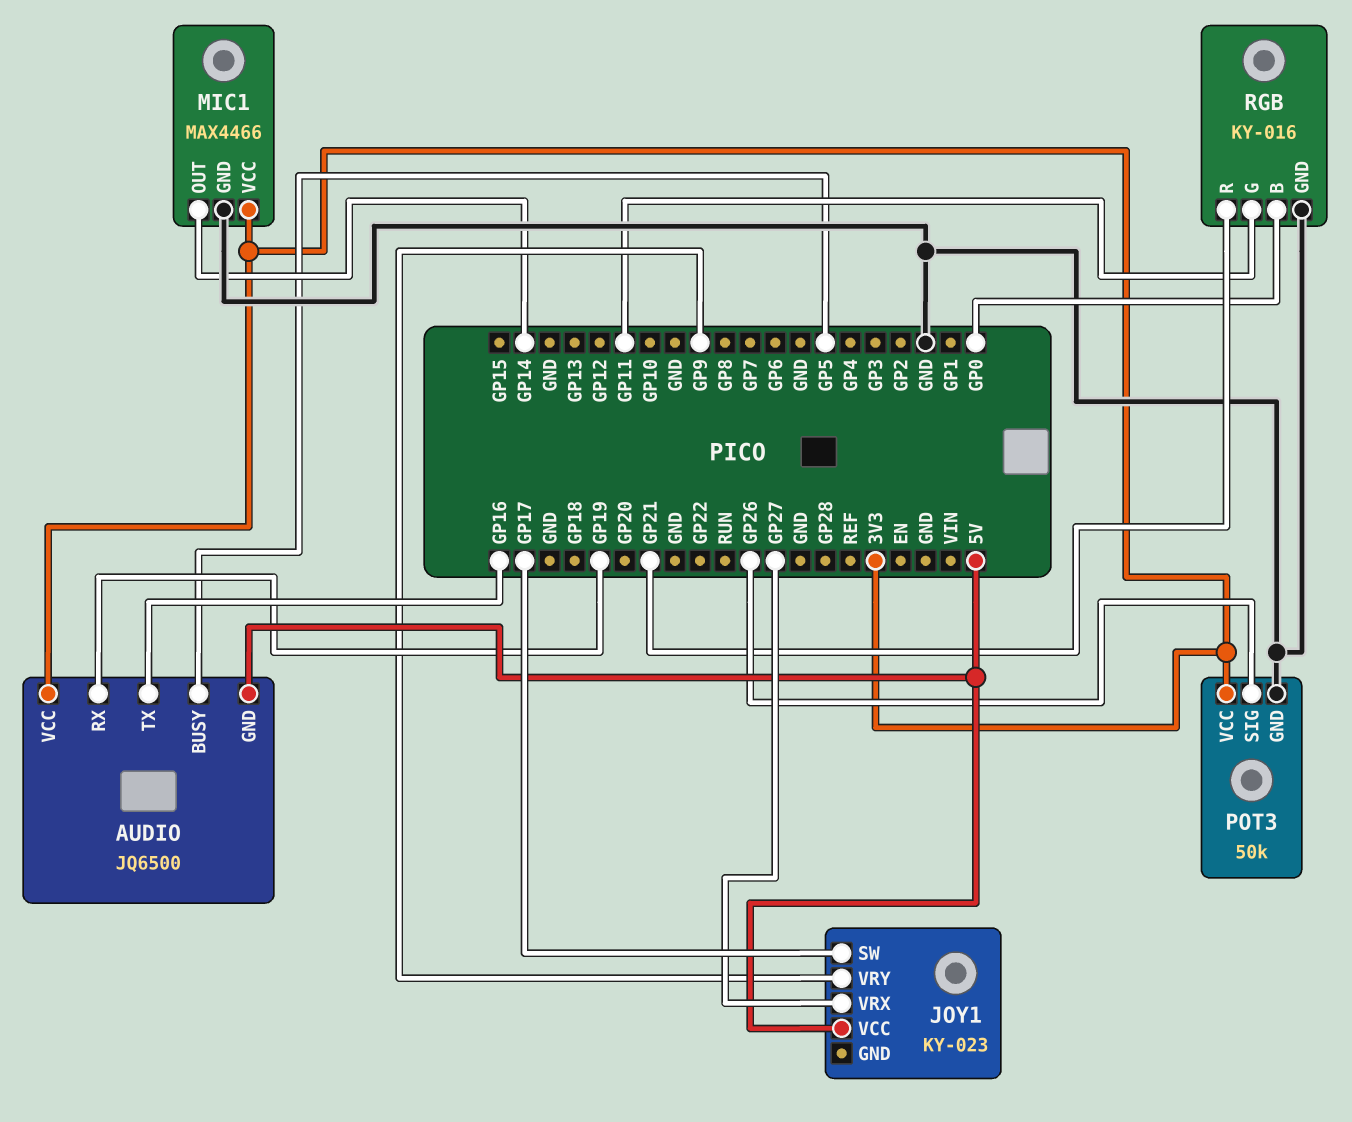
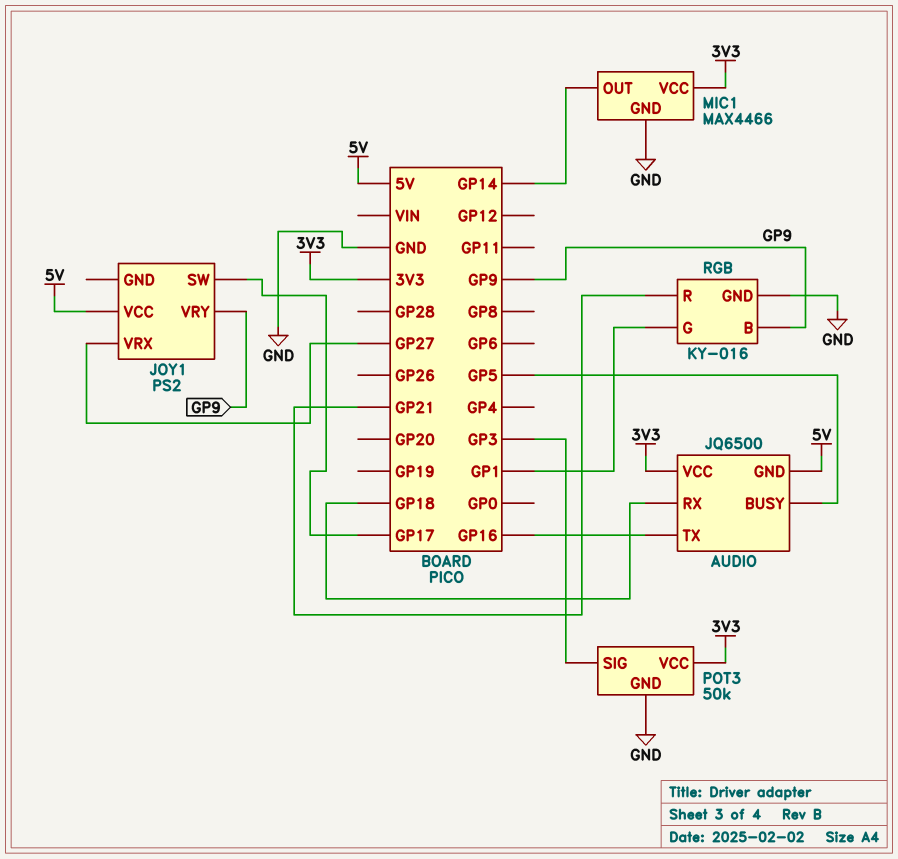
AUDIO pin RX: GP19 -> GP18
JOY1: KY-023 -> PS2
POT3 pin SIG: GP26 -> GP3
RGB pin B: GP0 -> GP9
RGB pin G: GP11 -> GP1

